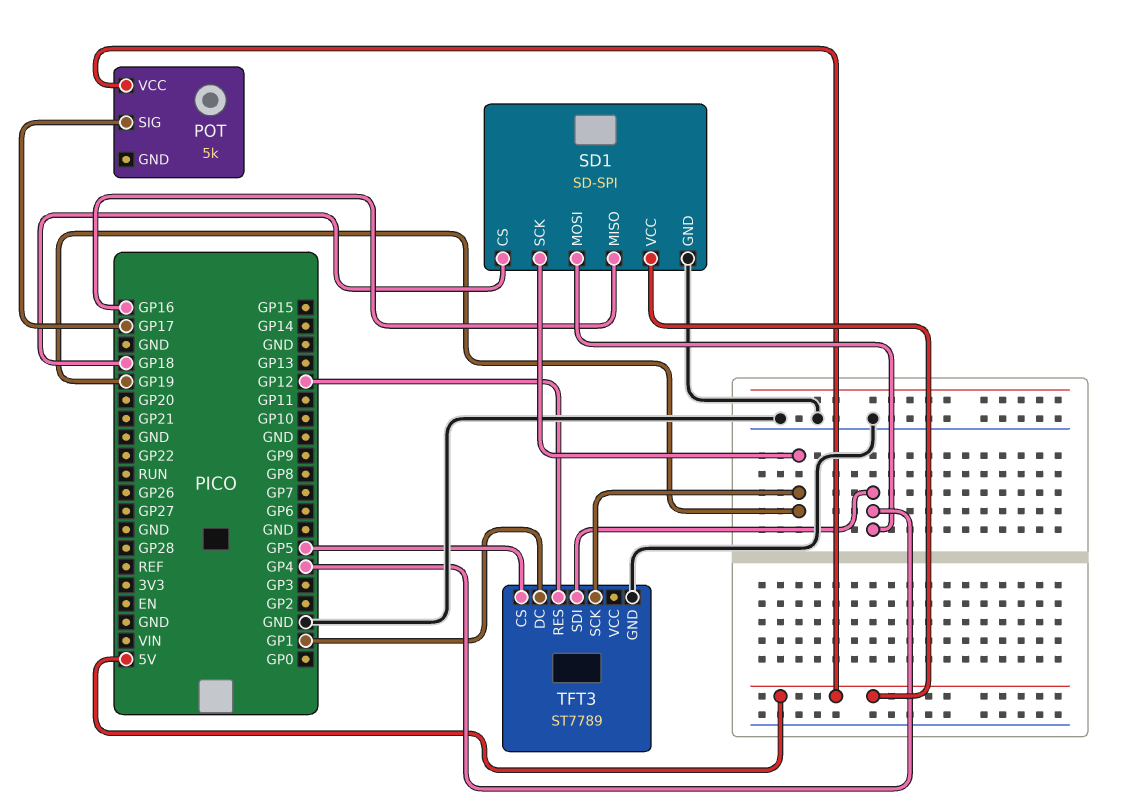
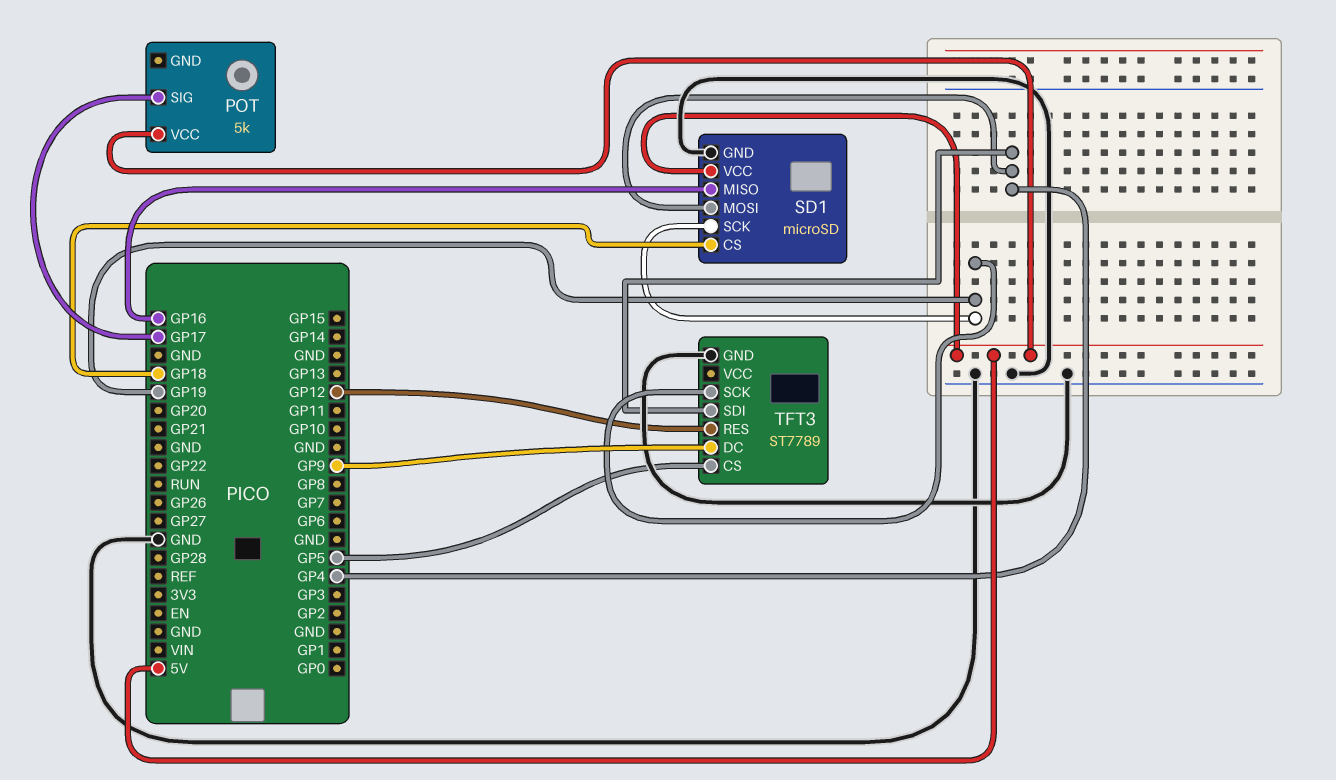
SD1: SD-SPI -> microSD
TFT3 pin DC: GP1 -> GP9

